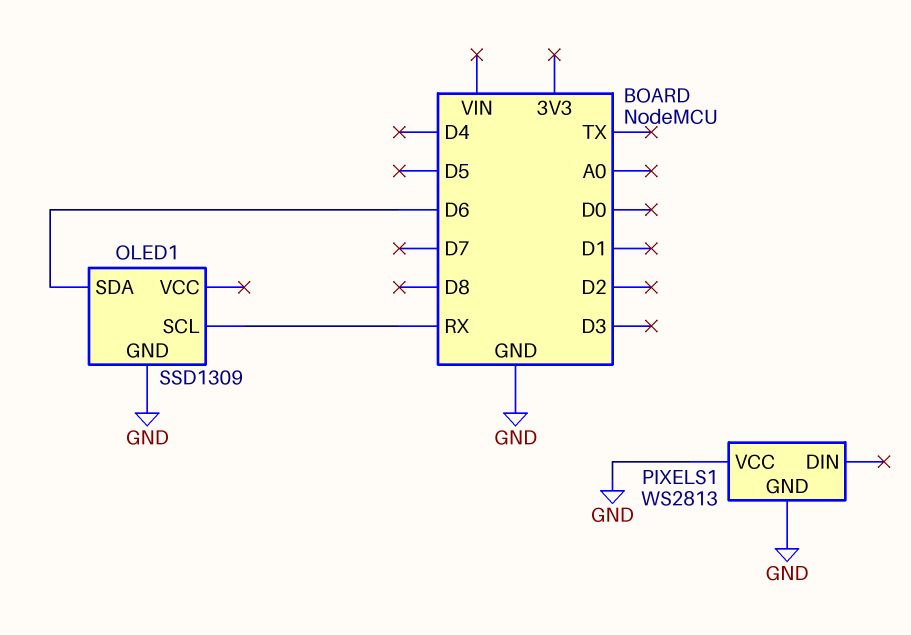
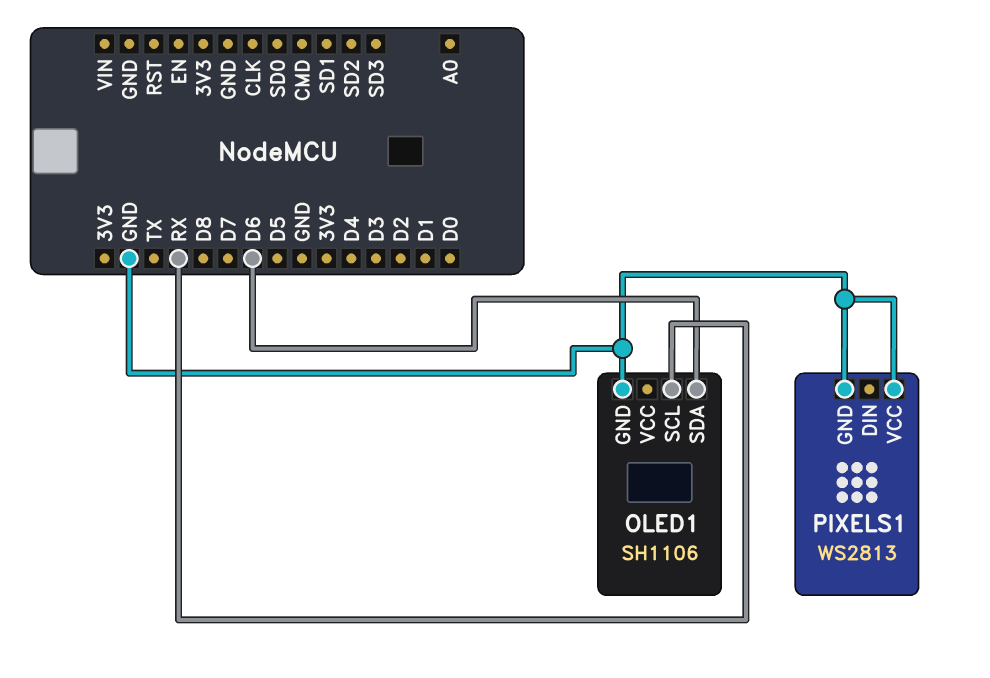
OLED1: SSD1309 -> SH1106

